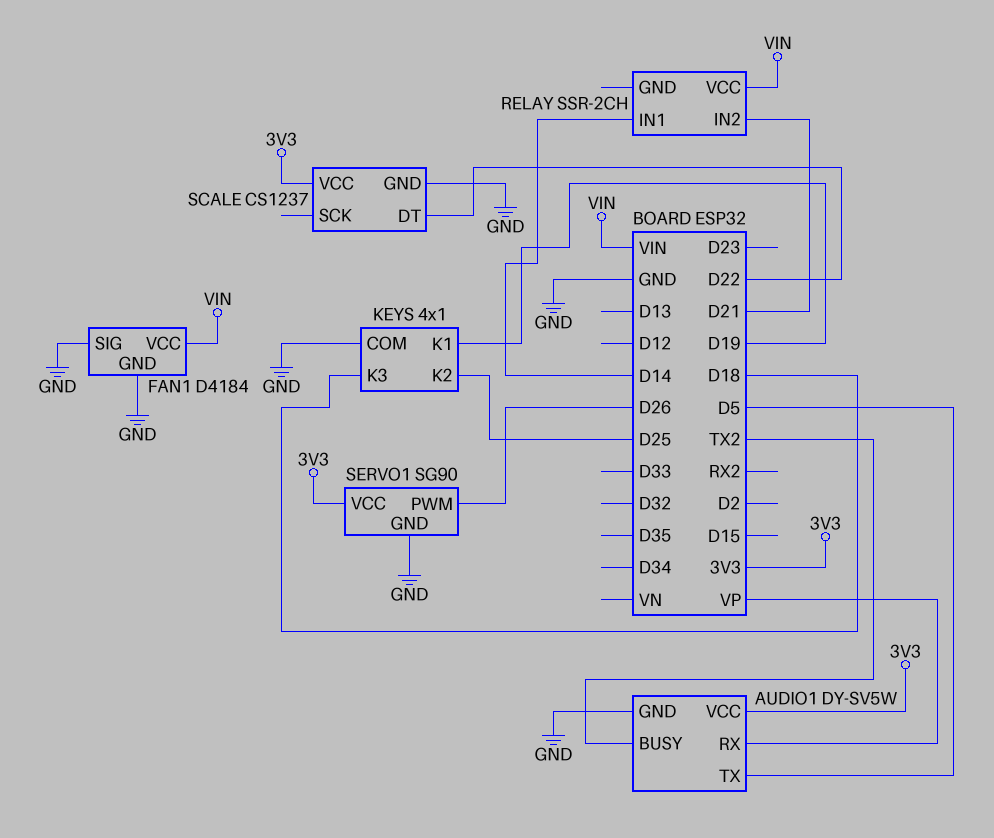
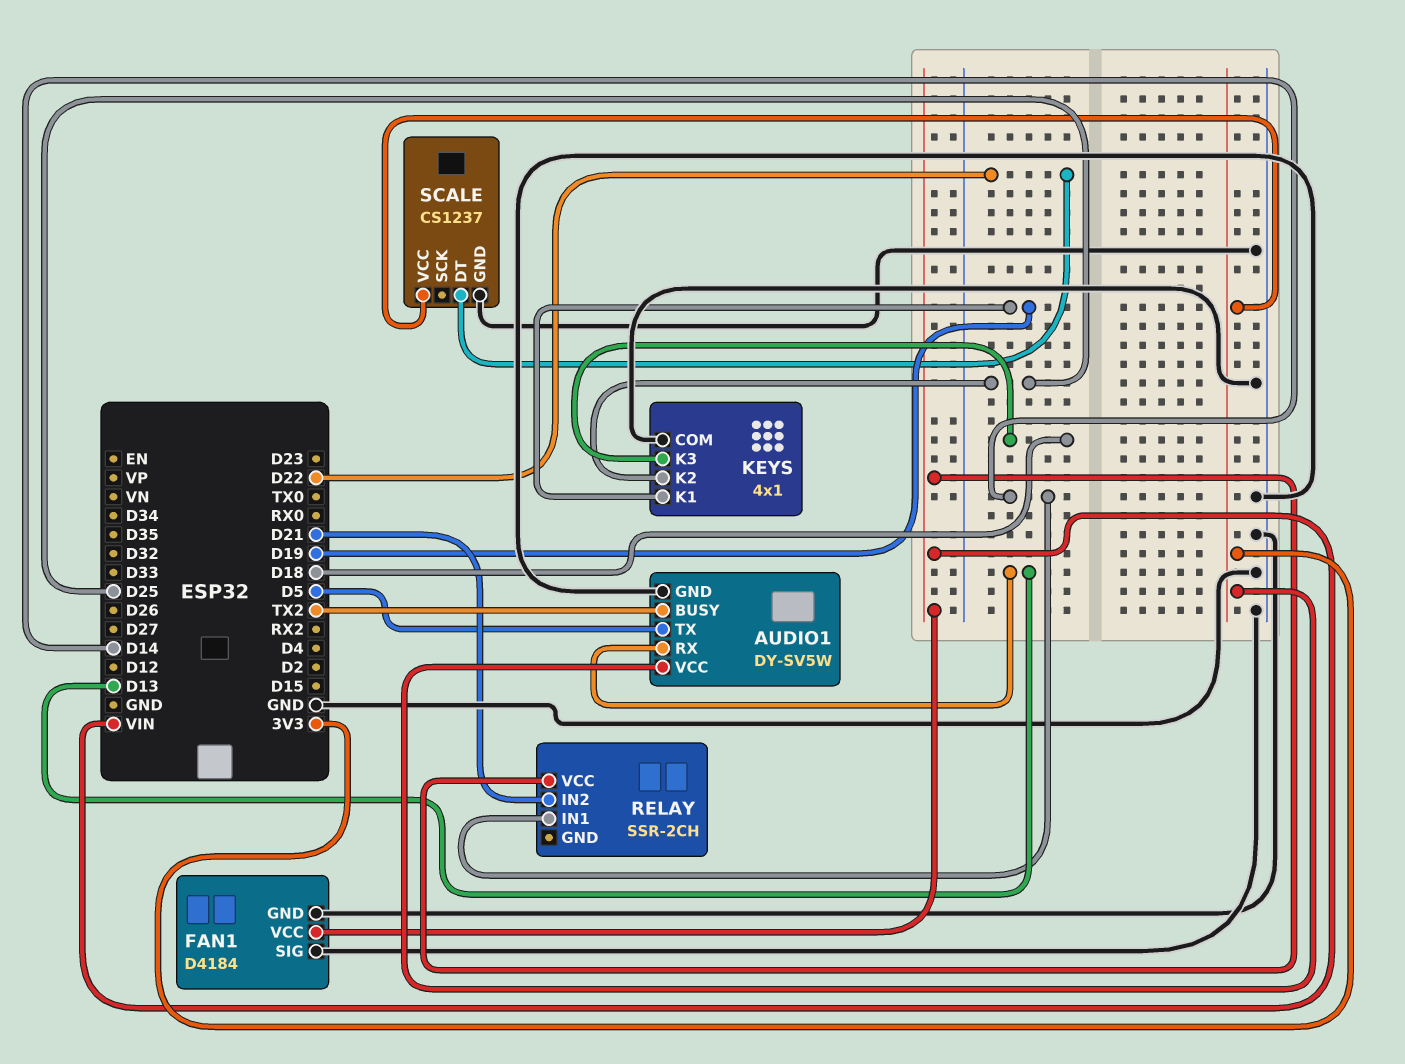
AUDIO1 pin RX: VP -> D13
SERVO1: SG90 -> none
SERVO1 pin GND: GND -> none
SERVO1 pin PWM: D26 -> none
SERVO1 pin VCC: 3V3 -> none

